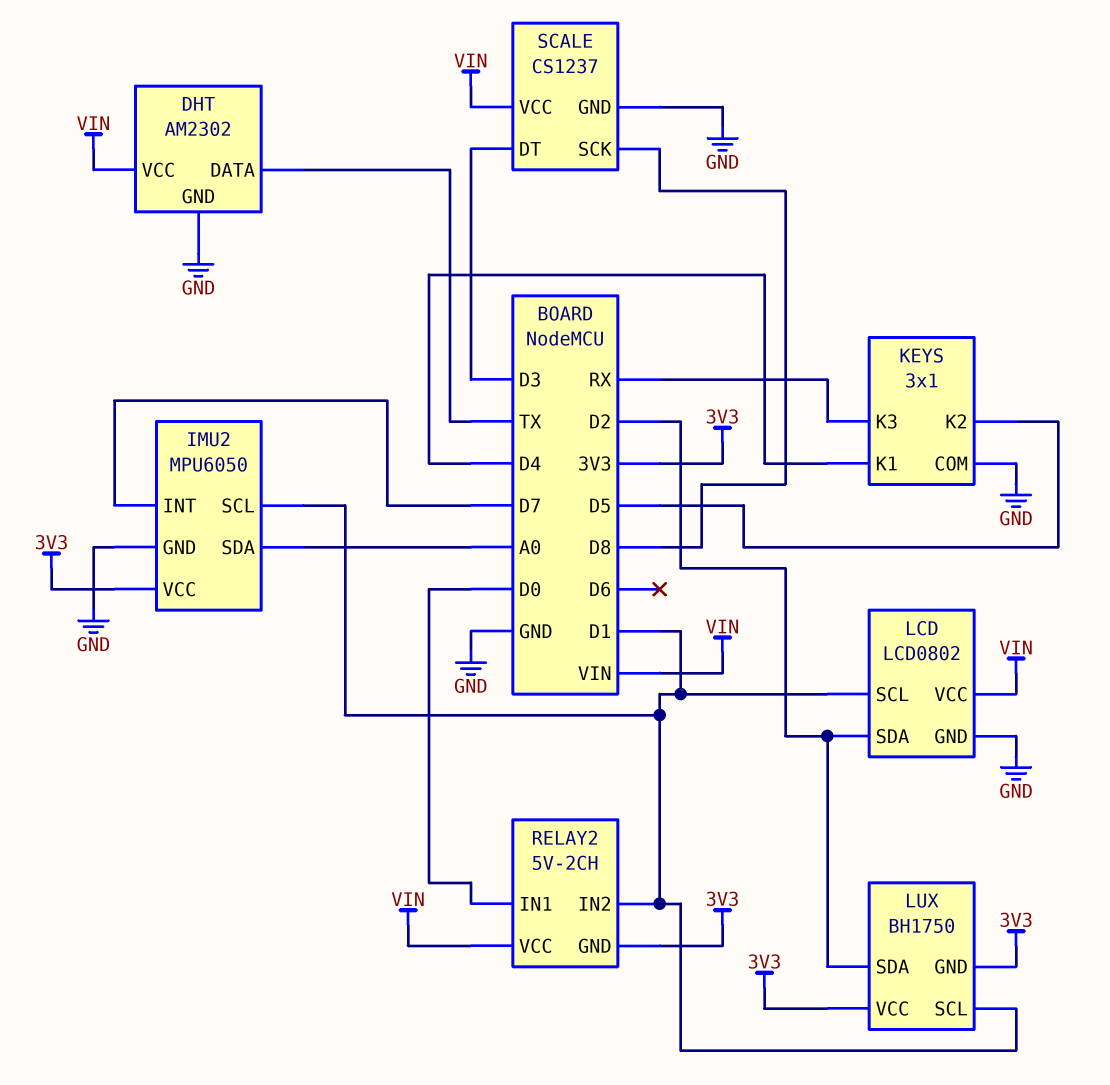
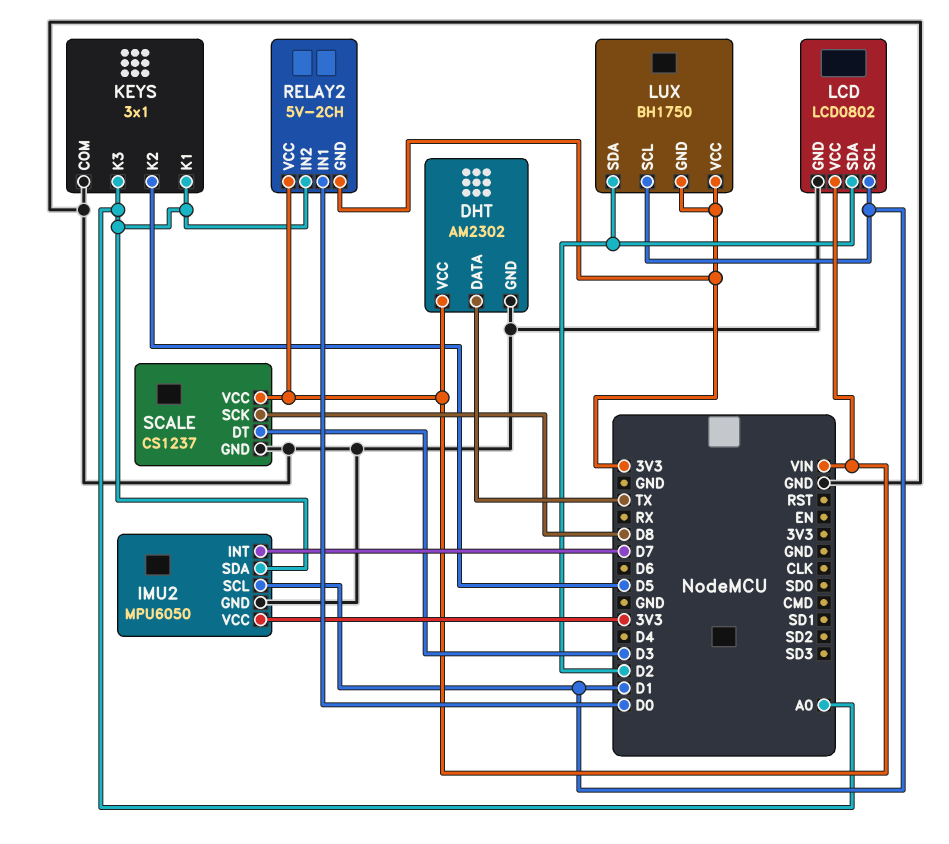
KEYS pin K1: D4 -> A0
KEYS pin K3: RX -> A0
RELAY2 pin IN2: D1 -> A0

